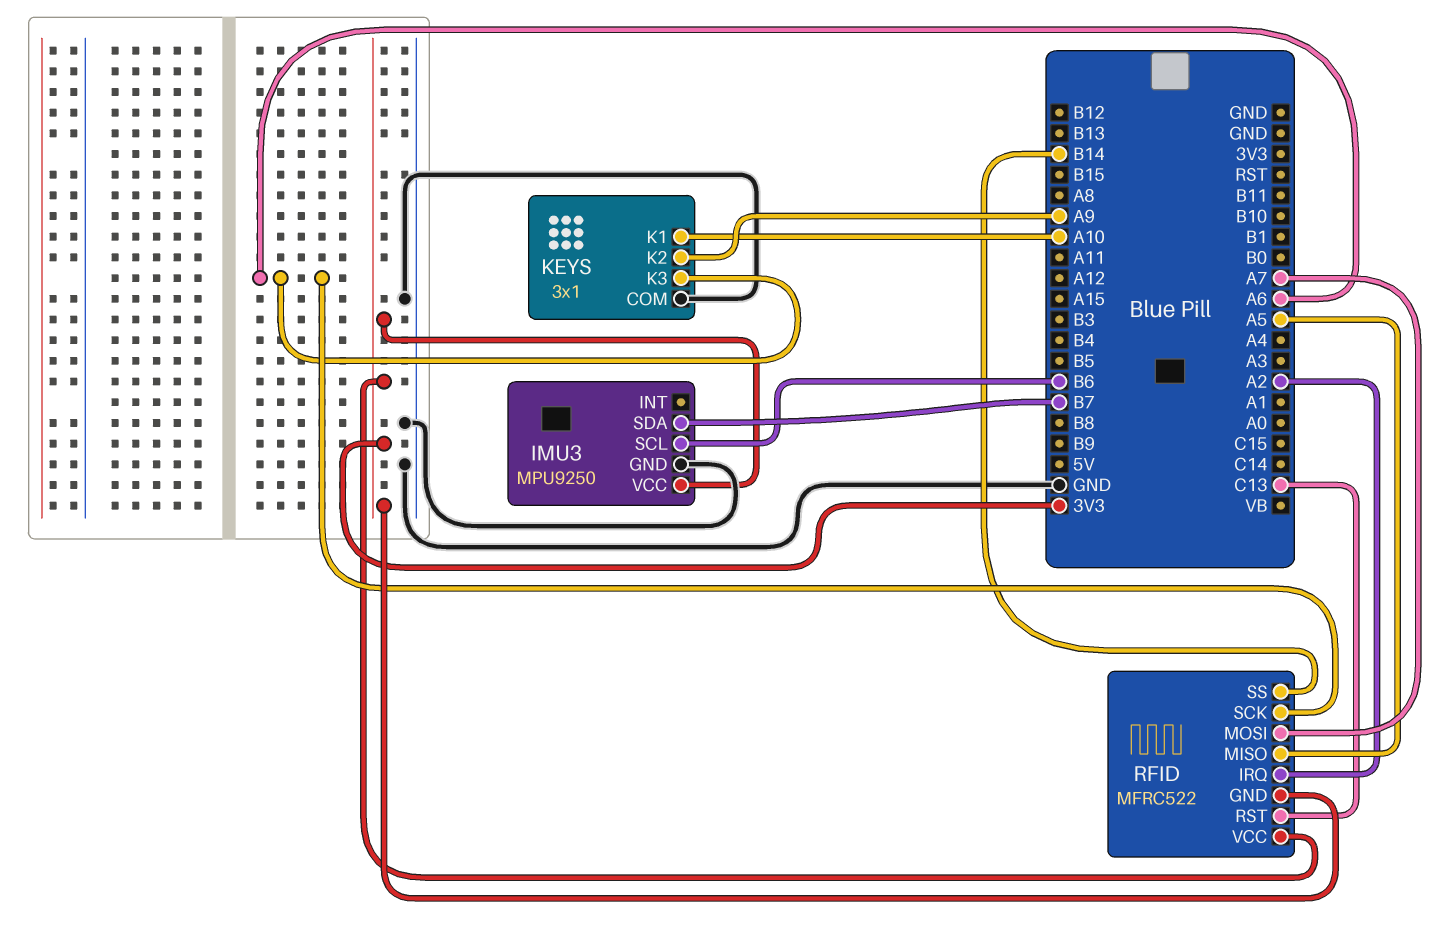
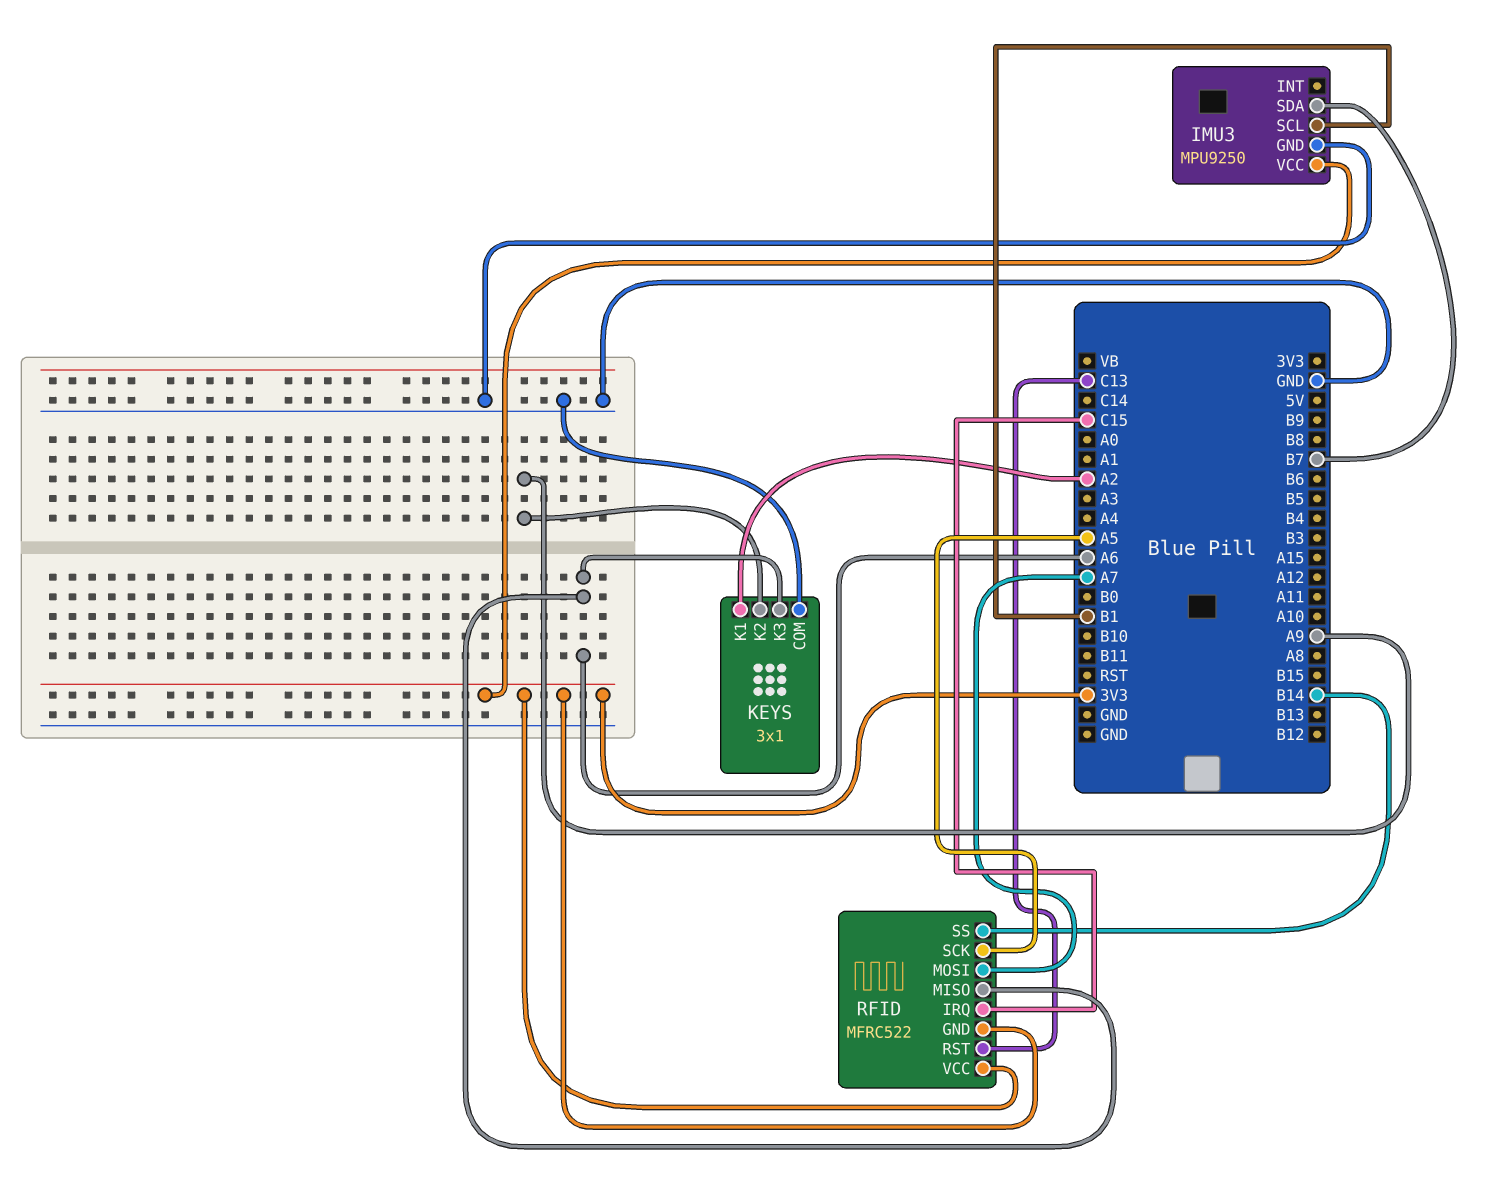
IMU3 pin SCL: B6 -> B1
KEYS pin K1: A10 -> A2
RFID pin IRQ: A2 -> C15
RFID pin MISO: A5 -> A6
RFID pin SCK: A6 -> A5

